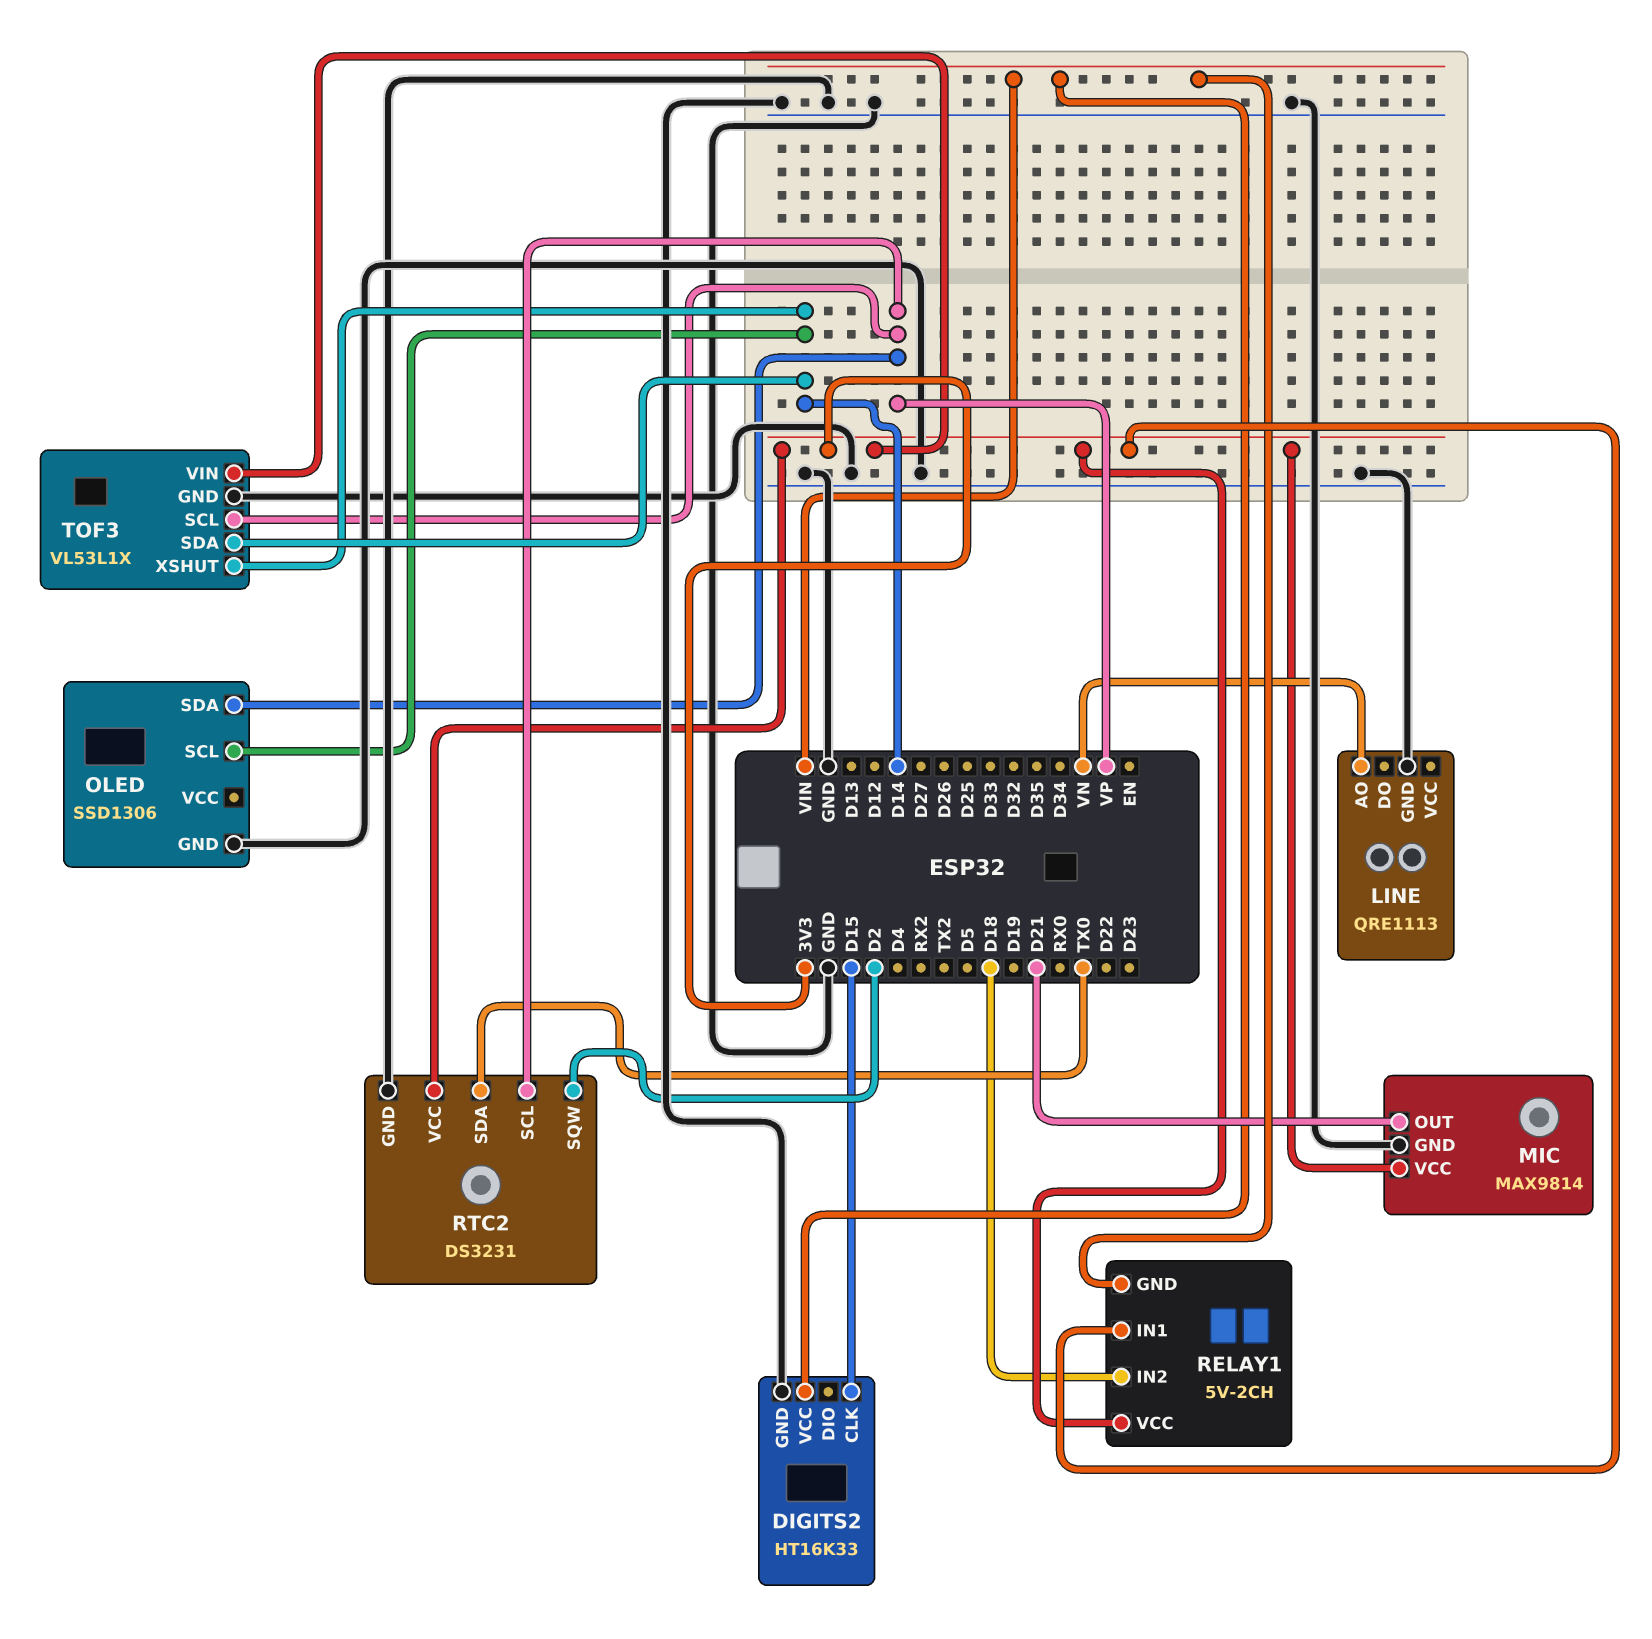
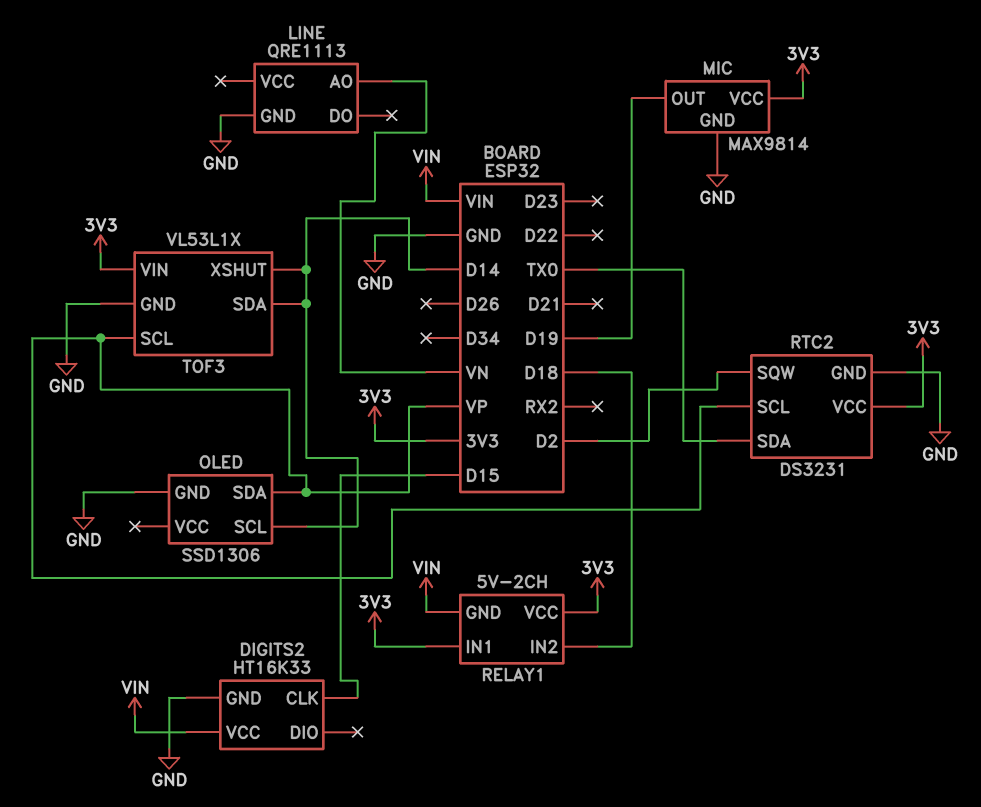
MIC pin OUT: D21 -> D19

